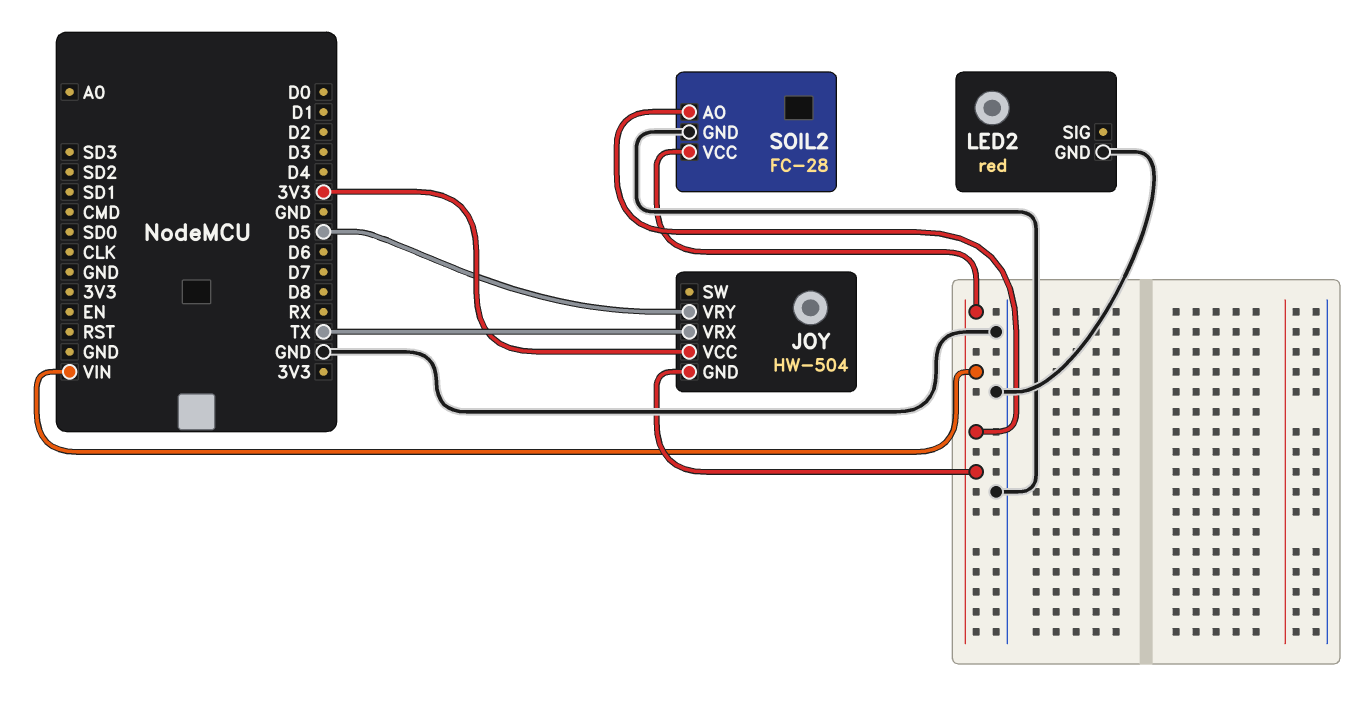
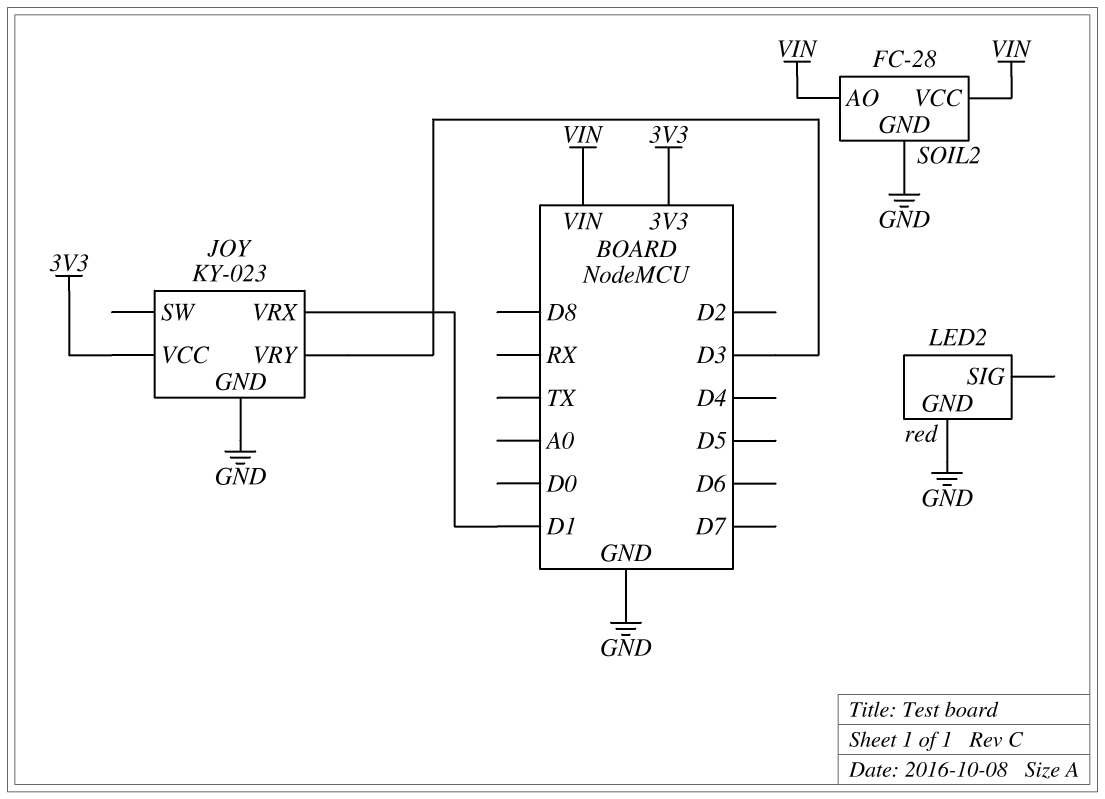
JOY: HW-504 -> KY-023
JOY pin GND: VIN -> GND
JOY pin VRX: TX -> D1
JOY pin VRY: D5 -> D3

